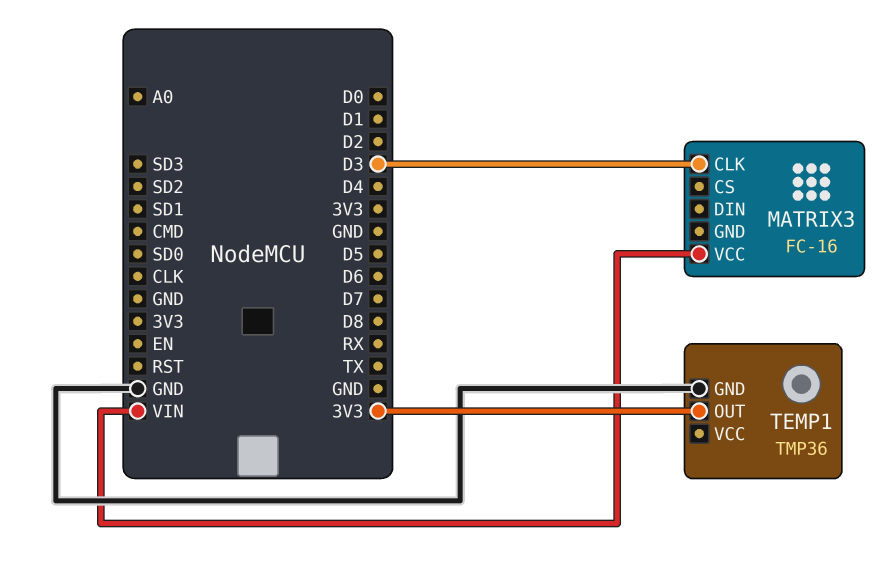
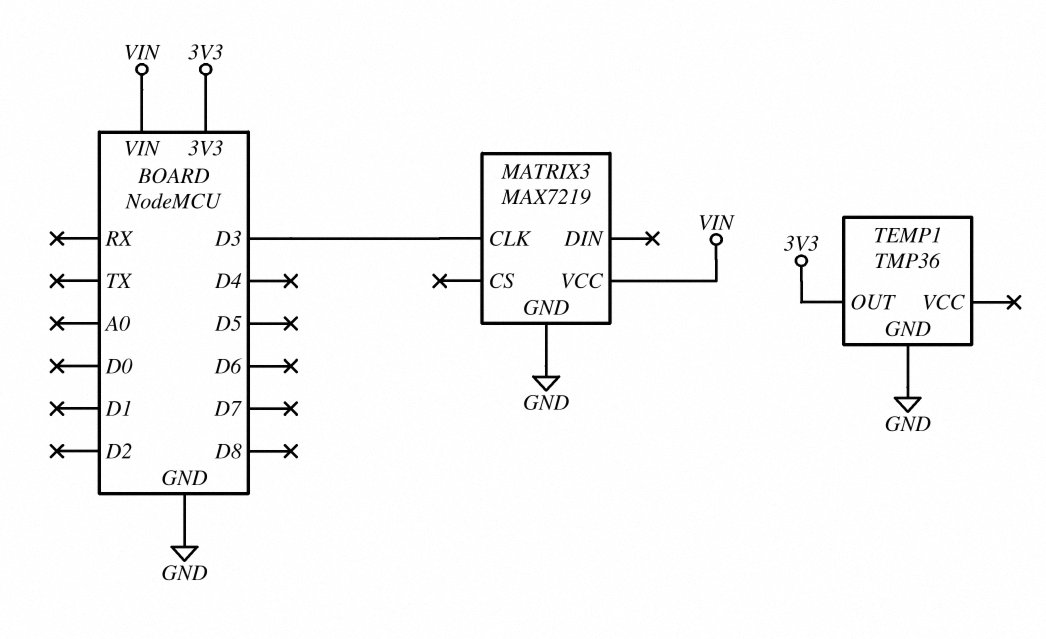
MATRIX3: FC-16 -> MAX7219
MATRIX3 pin GND: none -> GND

